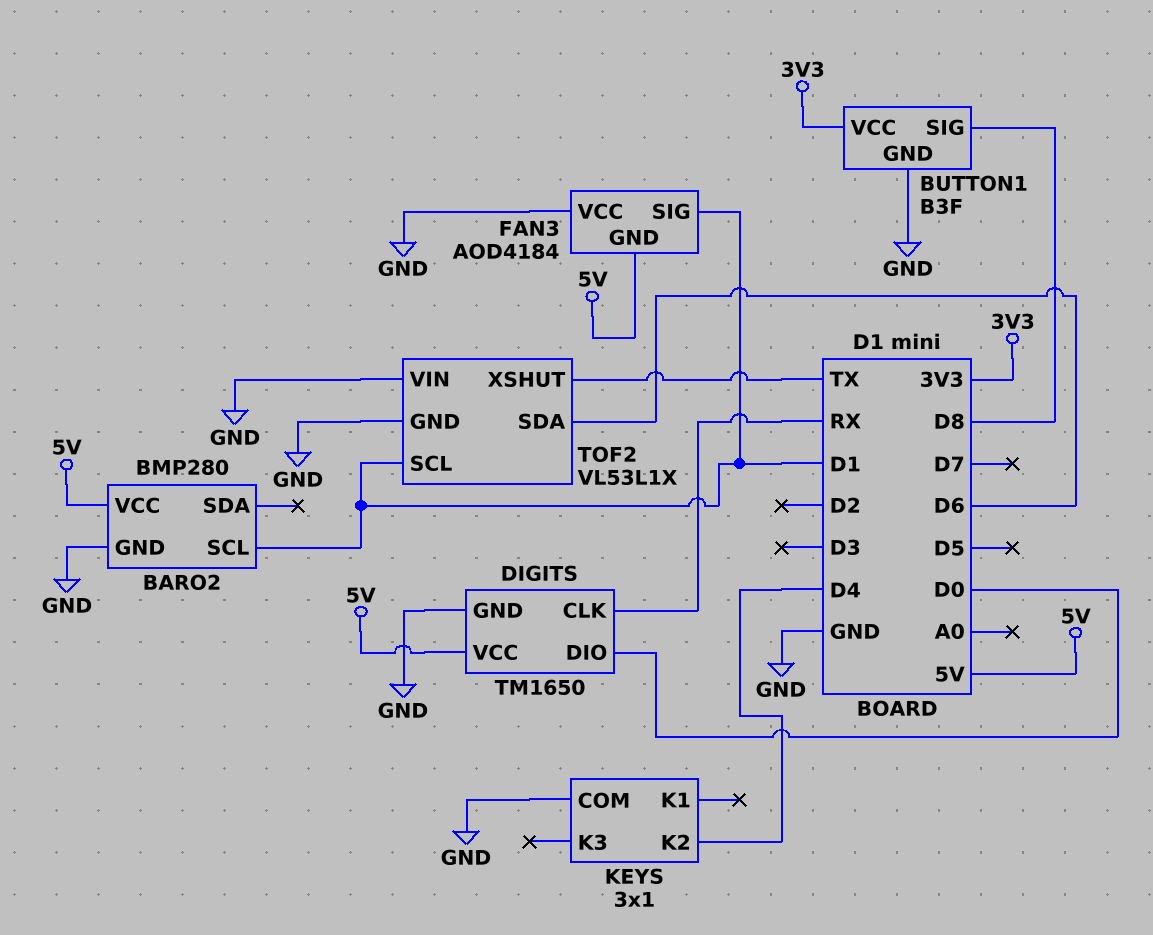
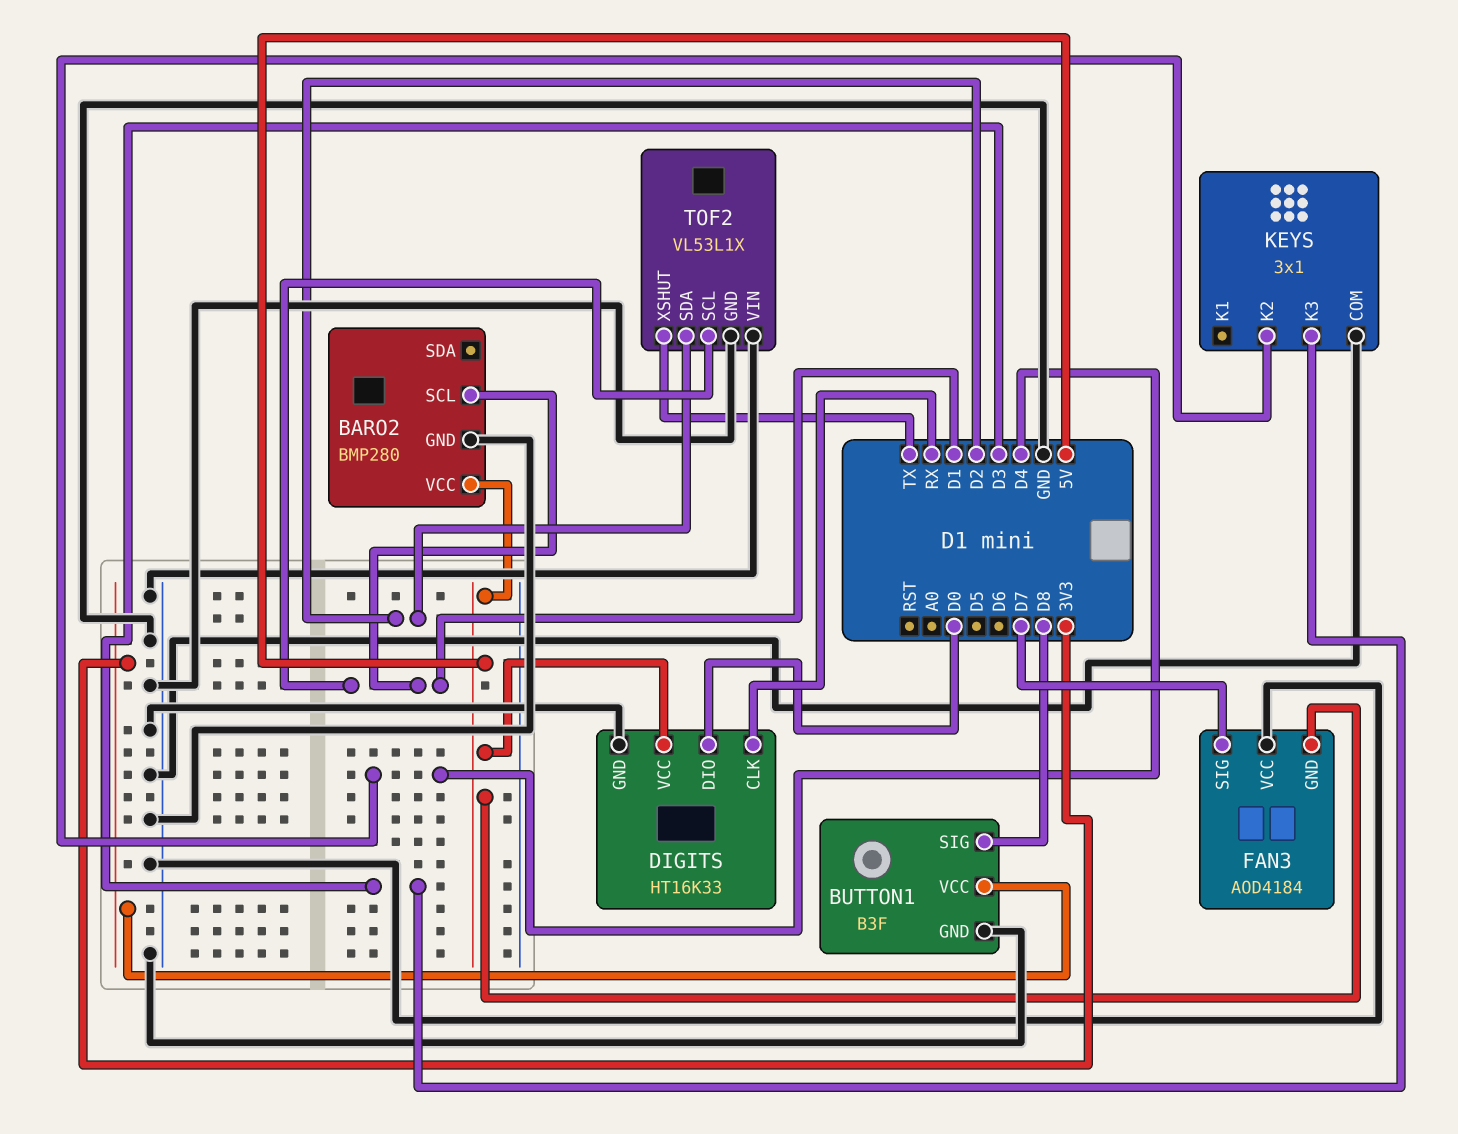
DIGITS: TM1650 -> HT16K33
FAN3 pin SIG: D1 -> D7
KEYS pin K3: none -> D3
TOF2 pin SDA: D6 -> D2

